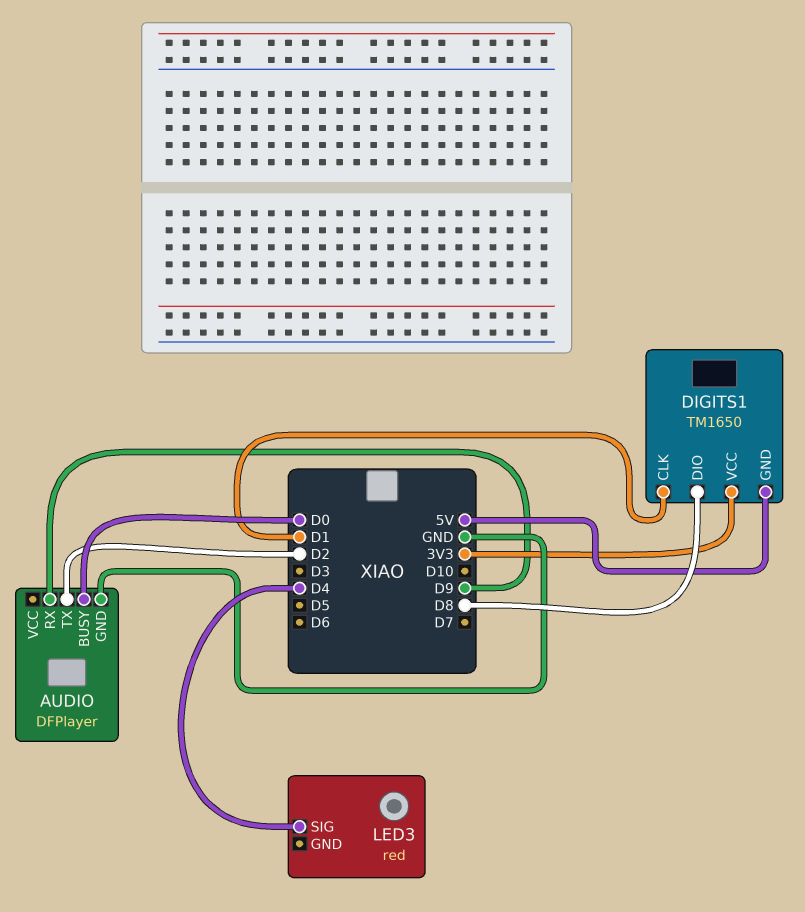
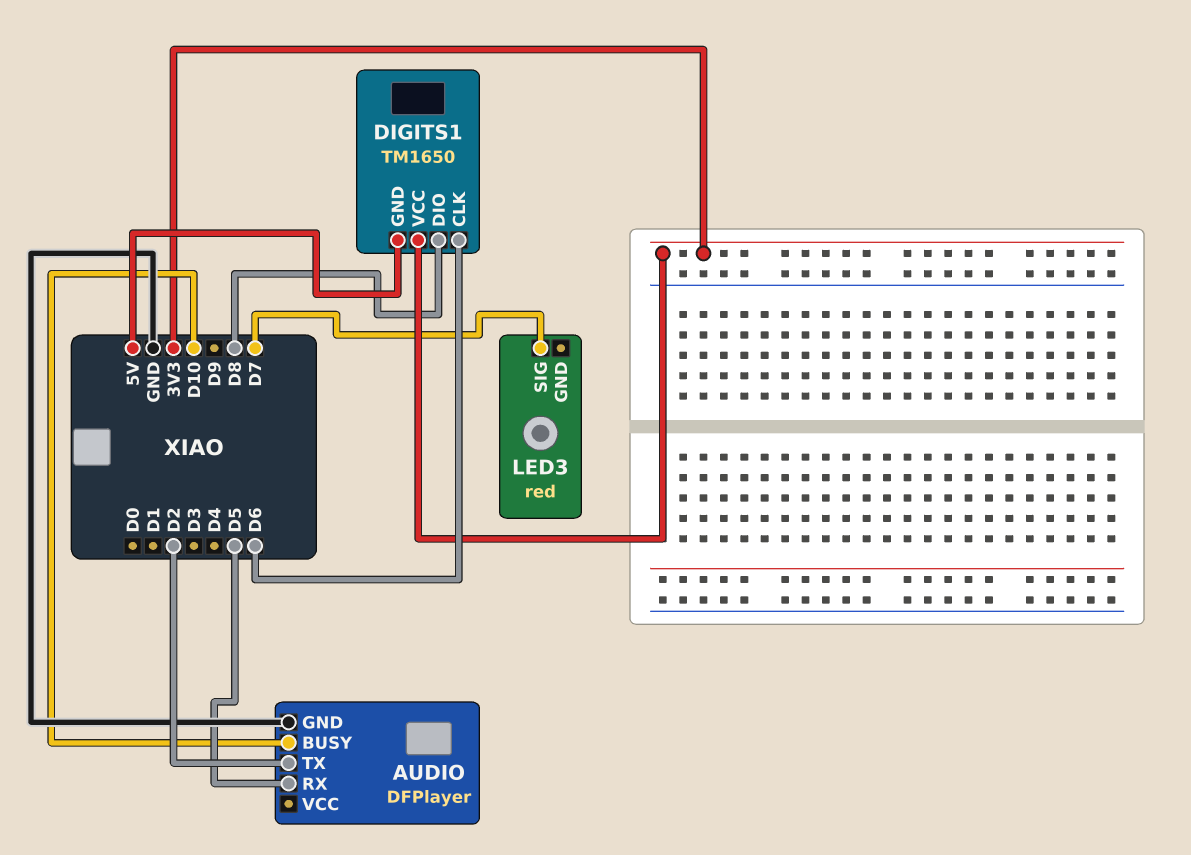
AUDIO pin BUSY: D0 -> D10
AUDIO pin RX: D9 -> D5
DIGITS1 pin CLK: D1 -> D6
LED3 pin SIG: D4 -> D7

